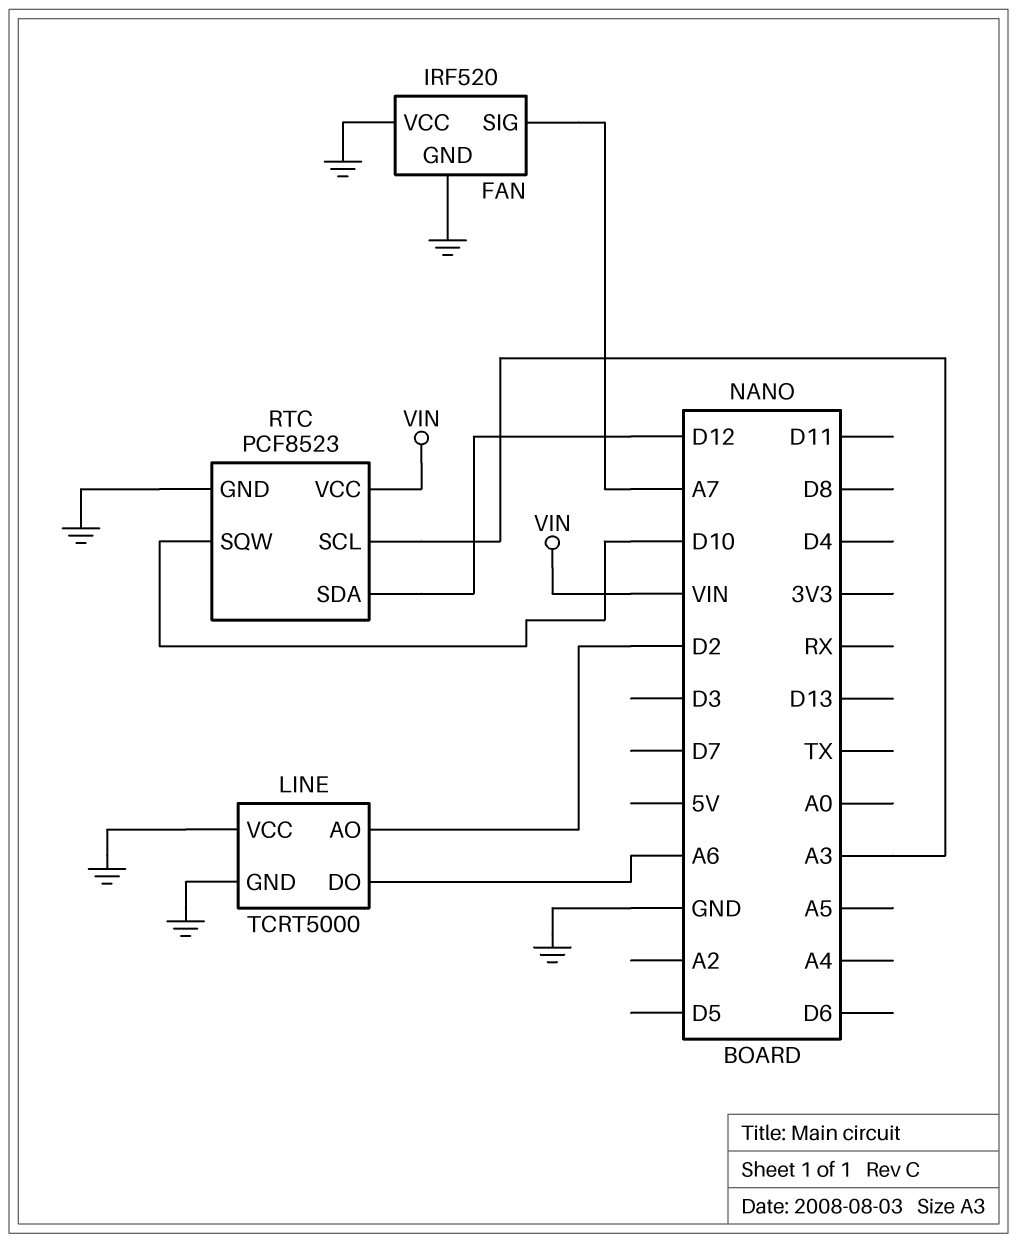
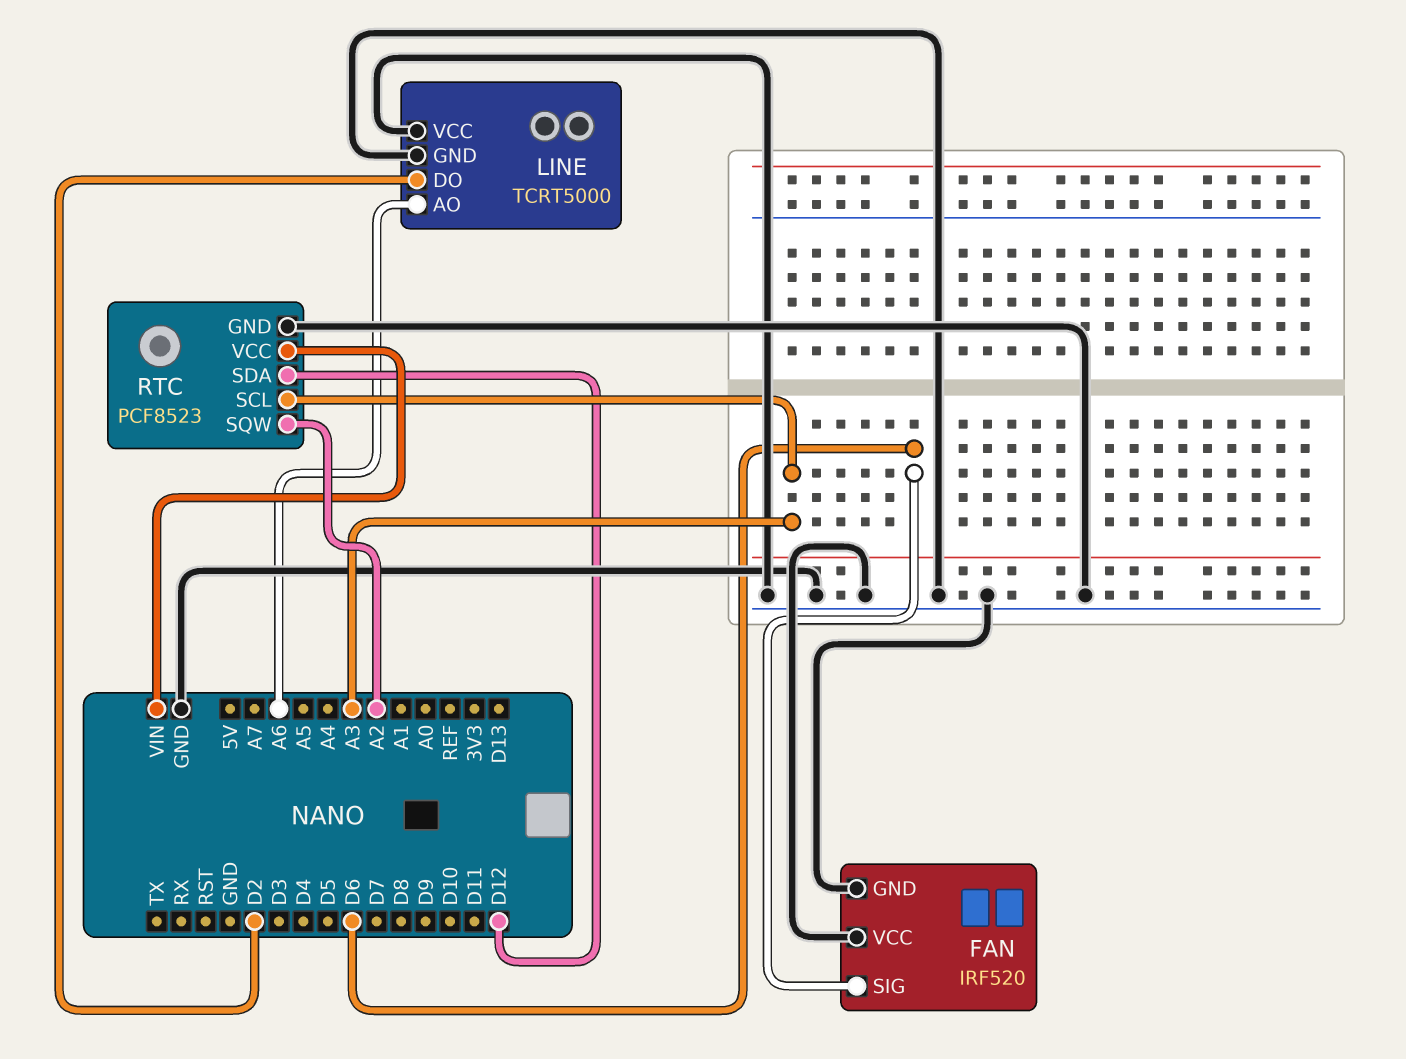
FAN pin SIG: A7 -> D6
LINE pin AO: D2 -> A6
LINE pin DO: A6 -> D2
RTC pin SQW: D10 -> A2

